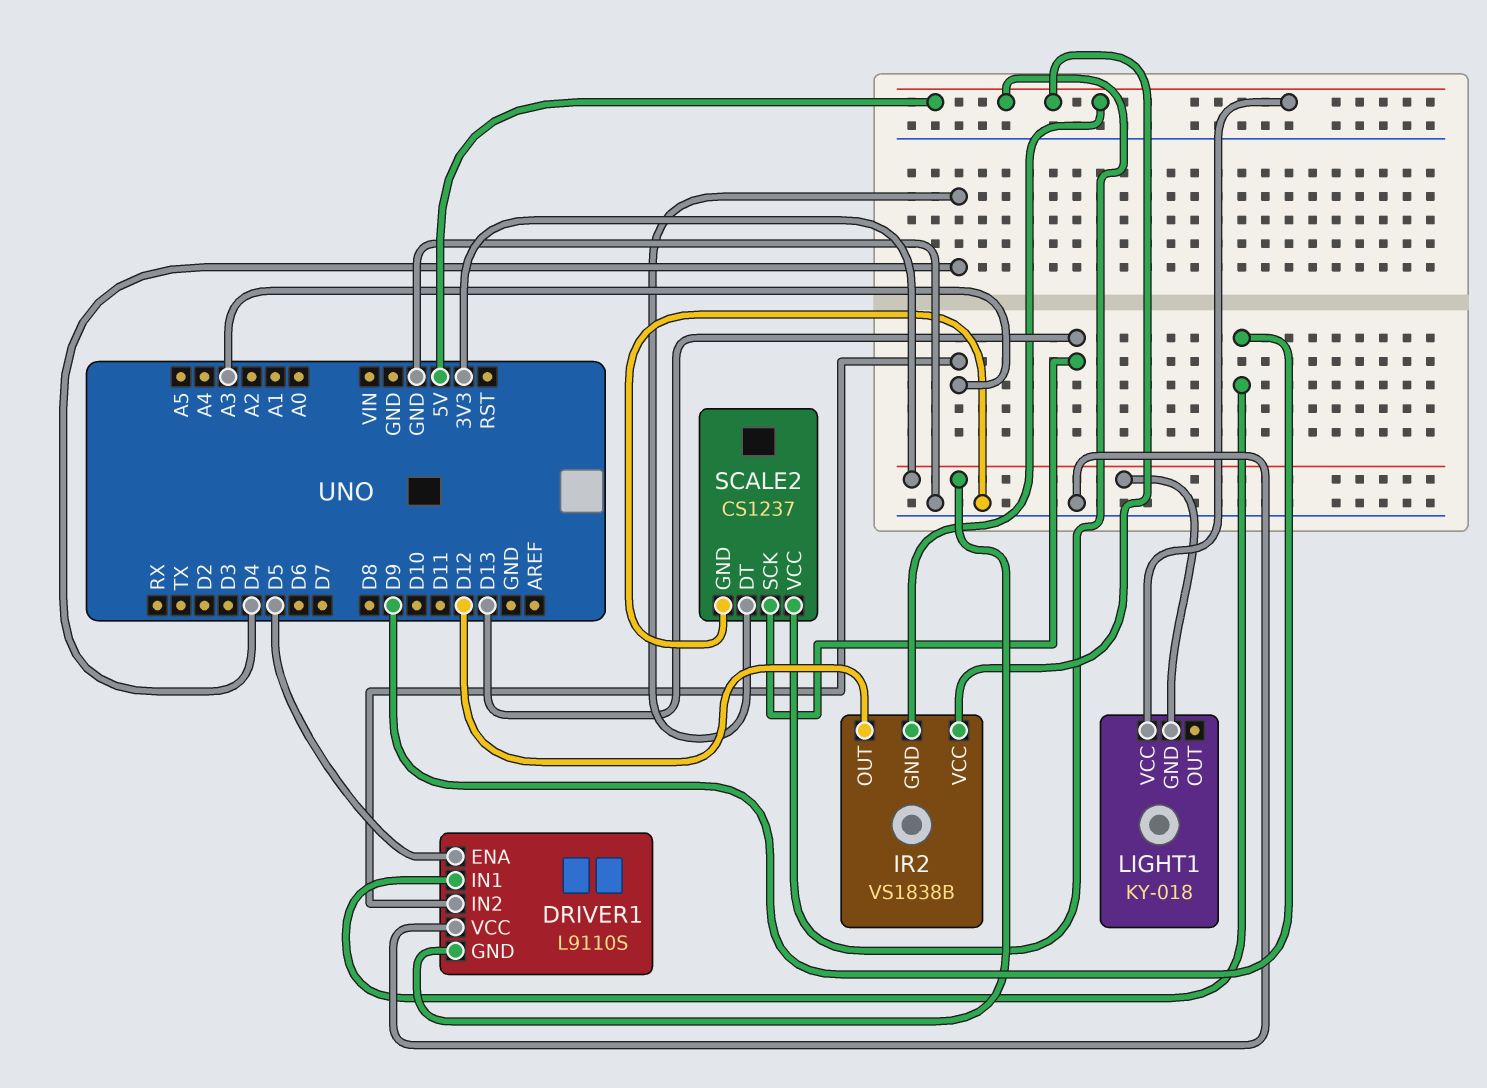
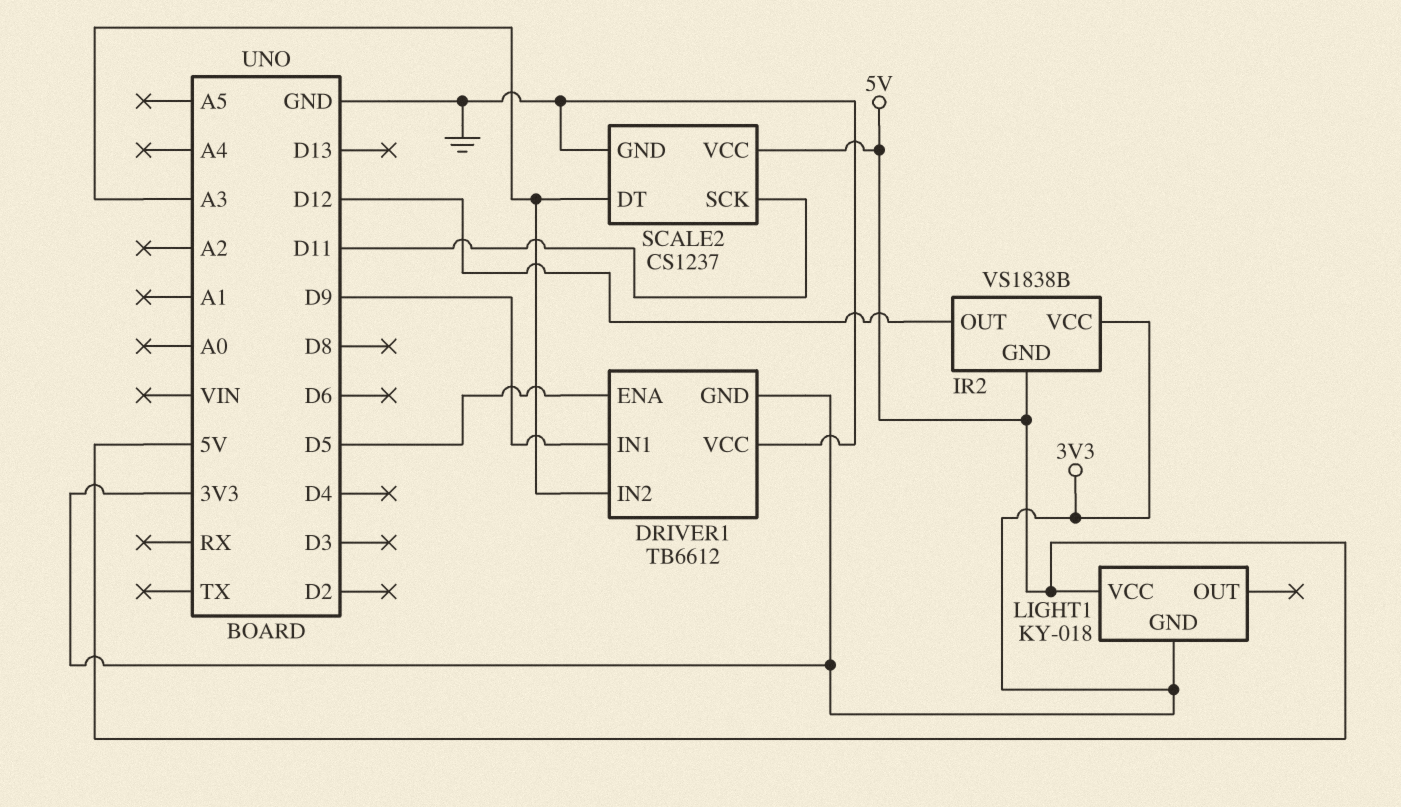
DRIVER1: L9110S -> TB6612
IR2 pin VCC: 5V -> 3V3
SCALE2 pin DT: D4 -> A3
SCALE2 pin SCK: D13 -> D11

